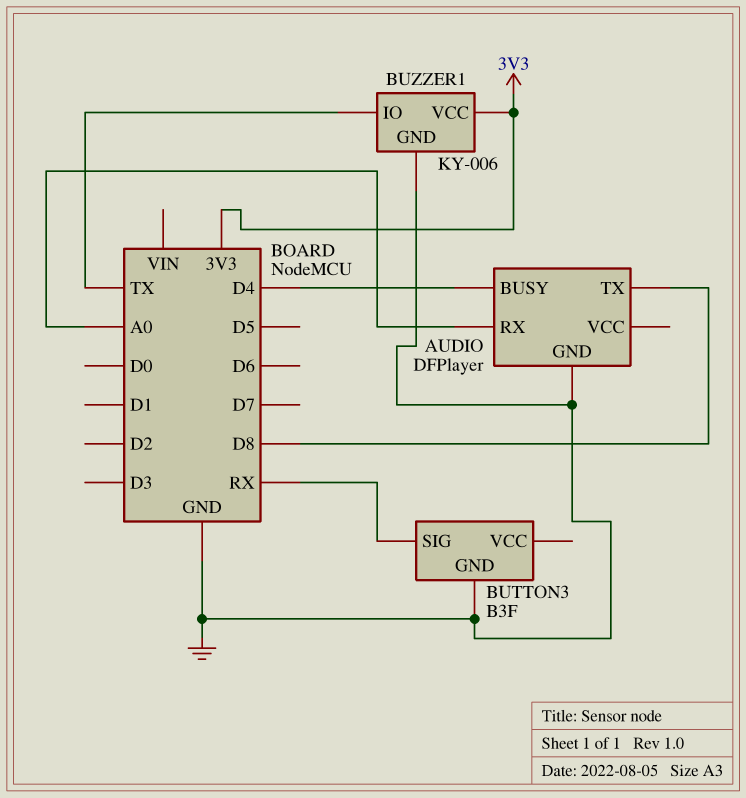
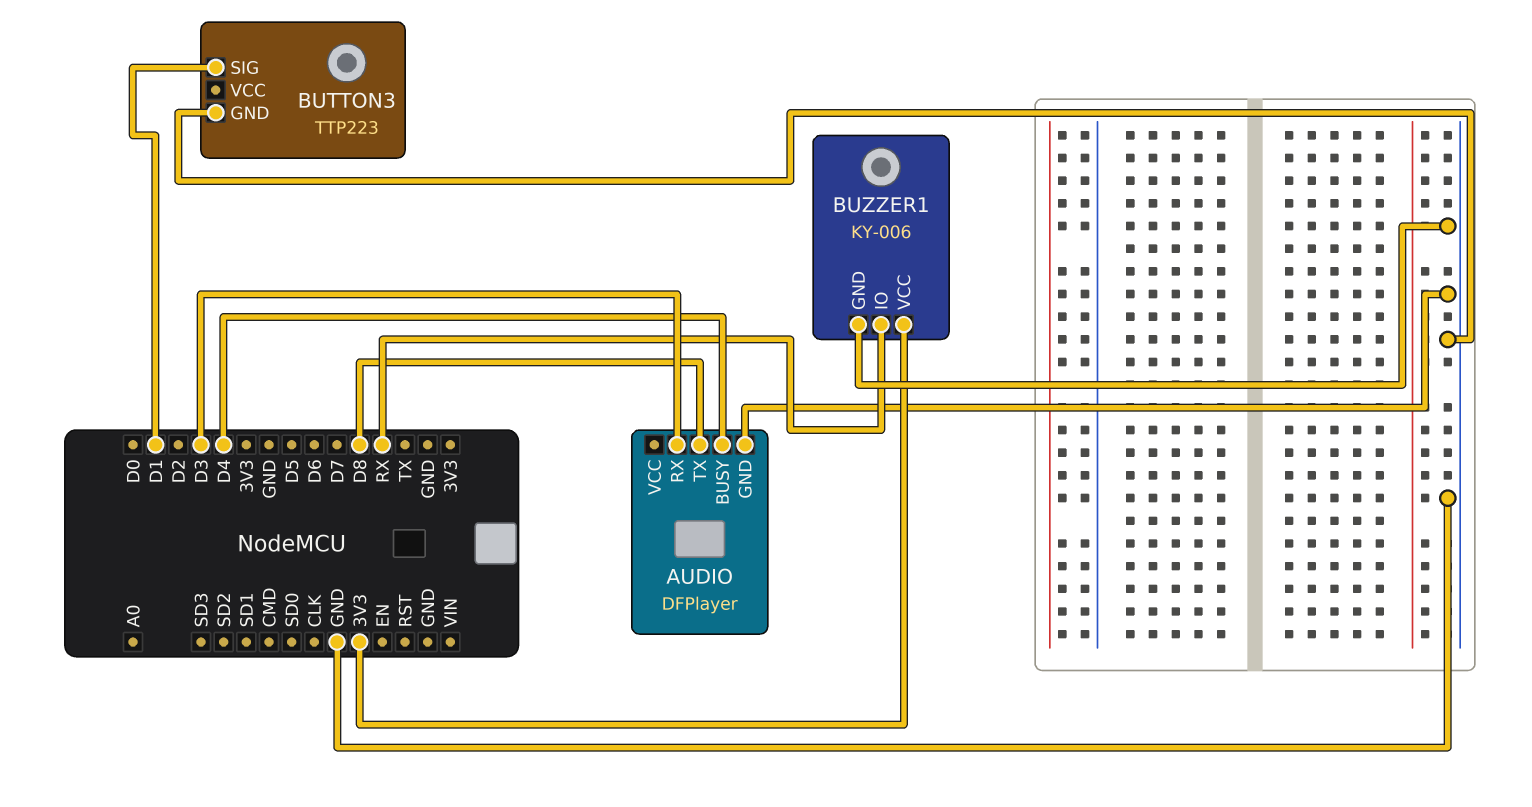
AUDIO pin RX: A0 -> D3
BUTTON3: B3F -> TTP223
BUTTON3 pin SIG: RX -> D1
BUZZER1 pin IO: TX -> RX

